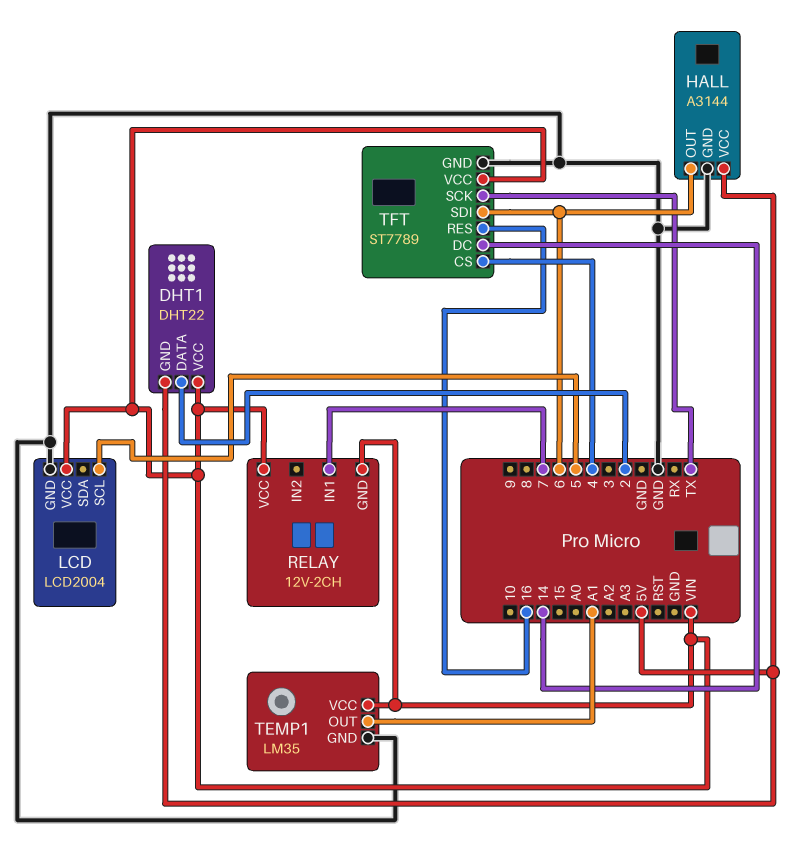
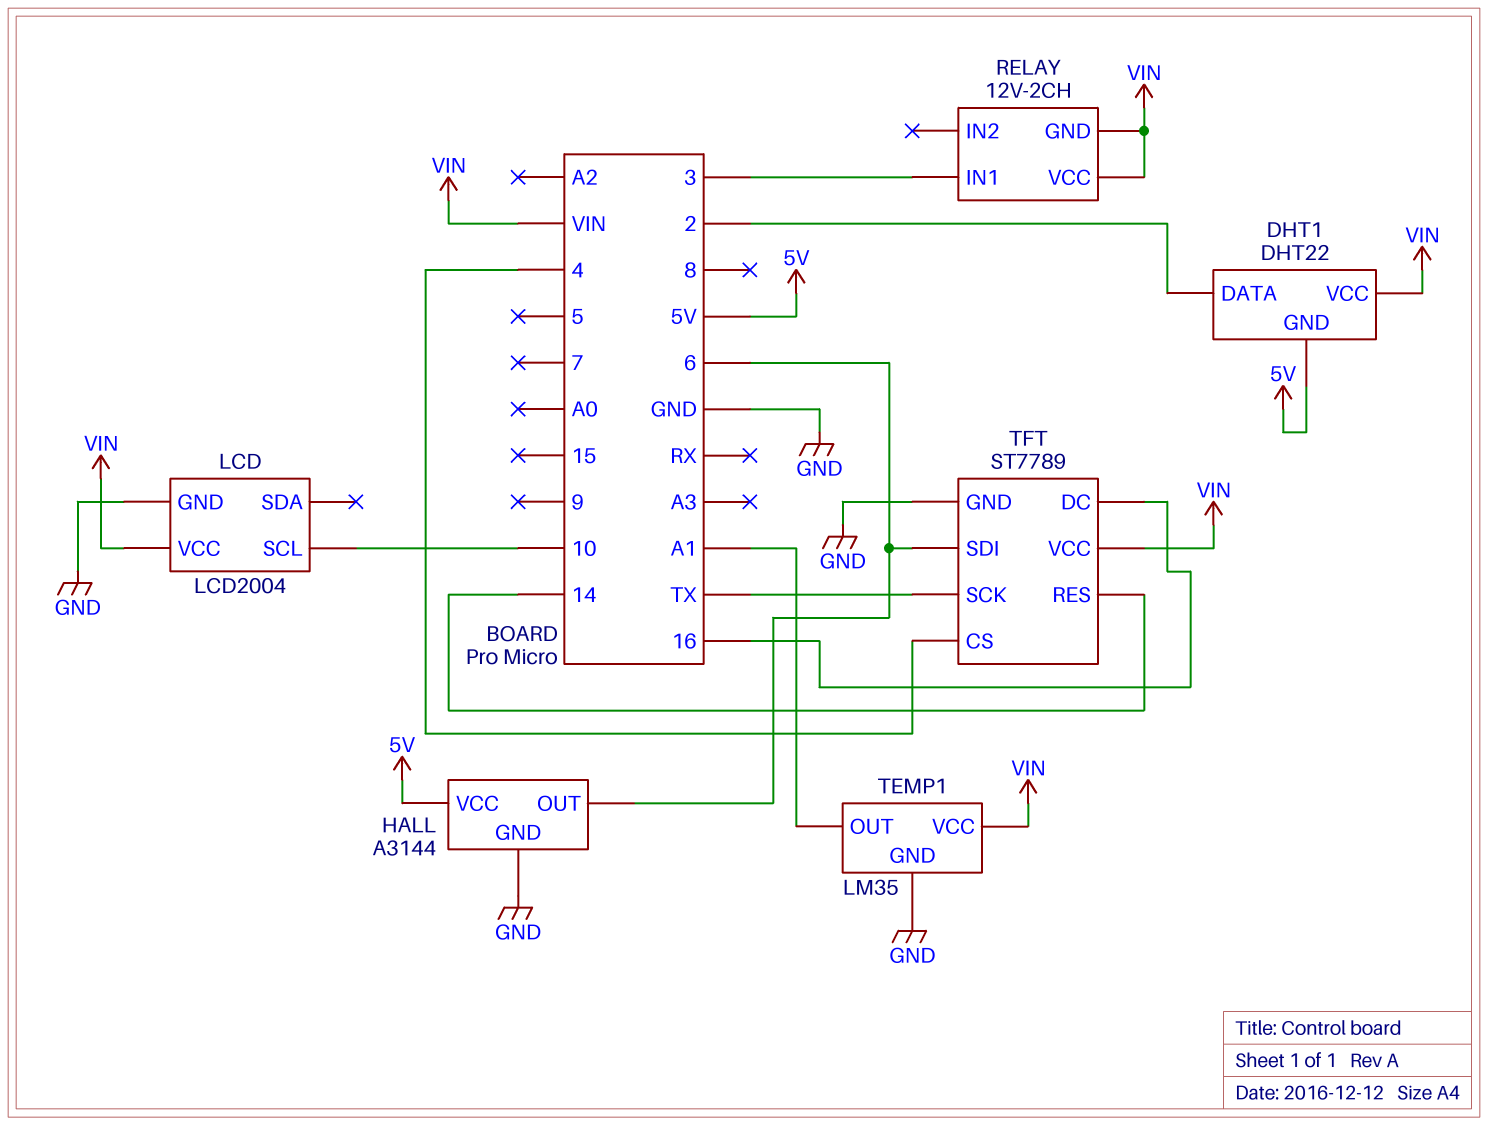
LCD pin SCL: 5 -> 10
RELAY pin IN1: 7 -> 3
TFT pin DC: 14 -> 16
TFT pin RES: 16 -> 14

